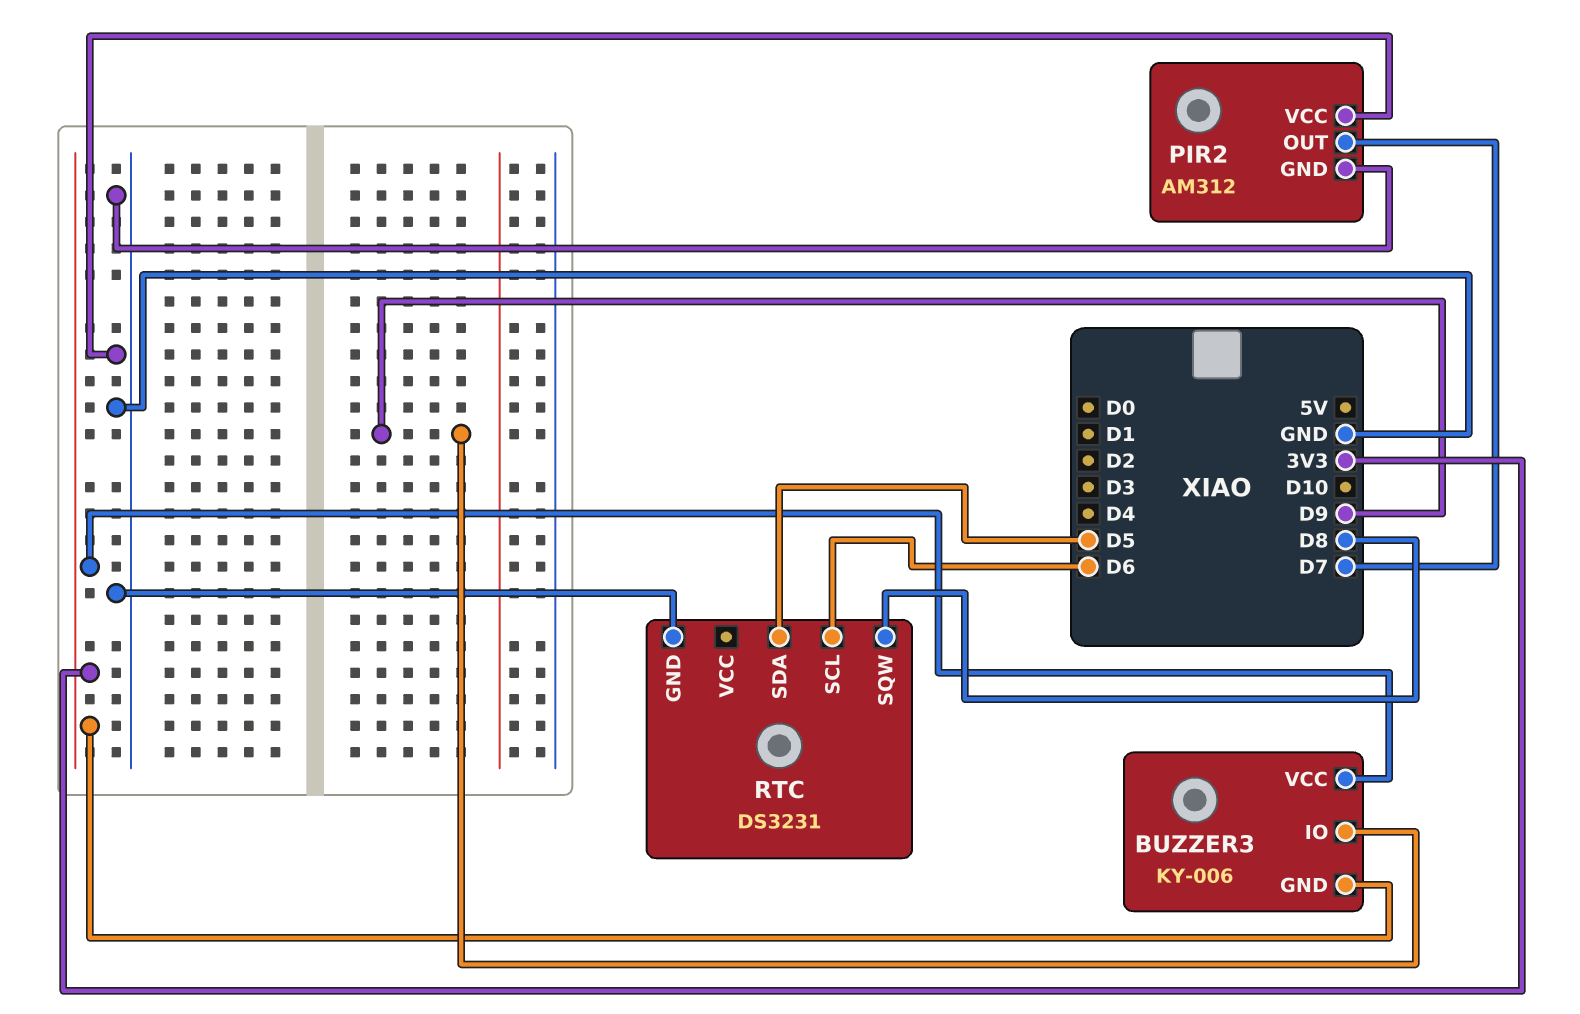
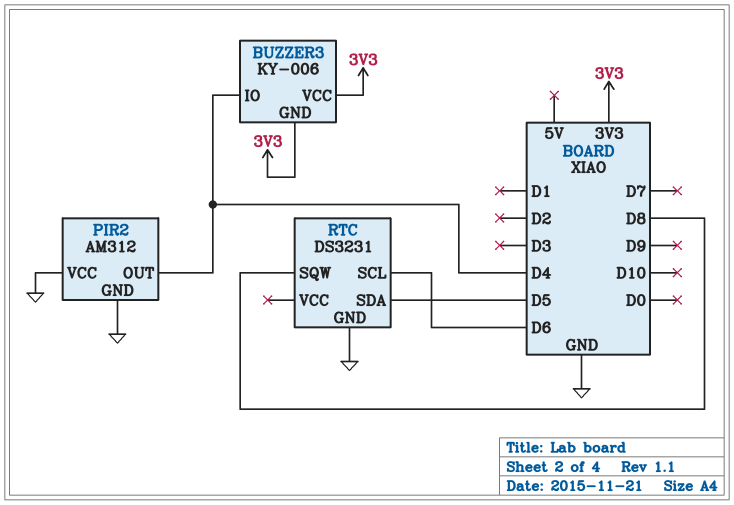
BUZZER3 pin IO: D9 -> D4
PIR2 pin OUT: D7 -> D4

